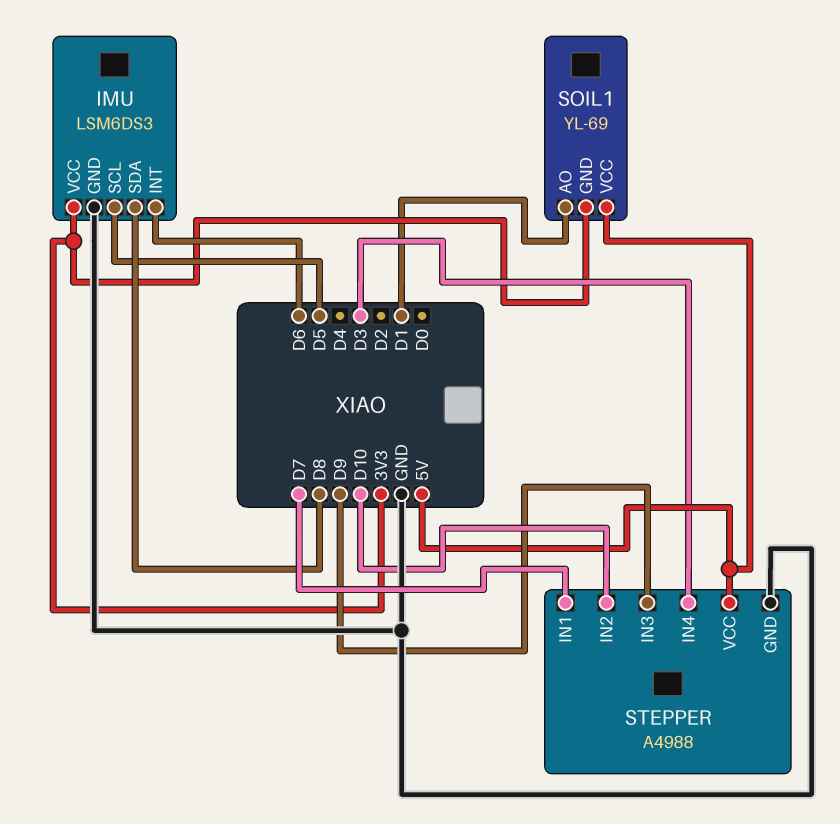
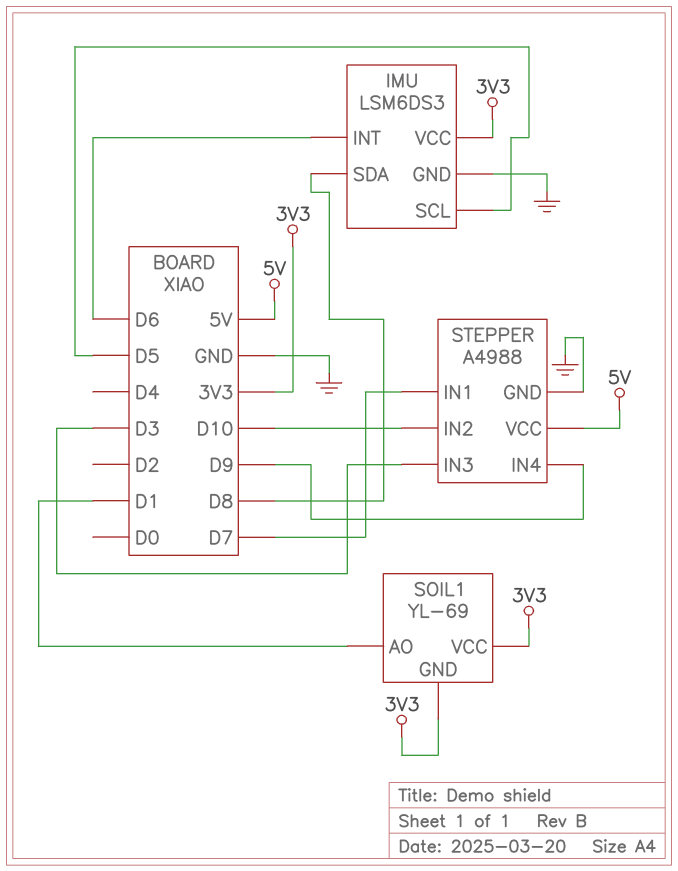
SOIL1 pin VCC: 5V -> 3V3
STEPPER pin IN3: D9 -> D3
STEPPER pin IN4: D3 -> D9

